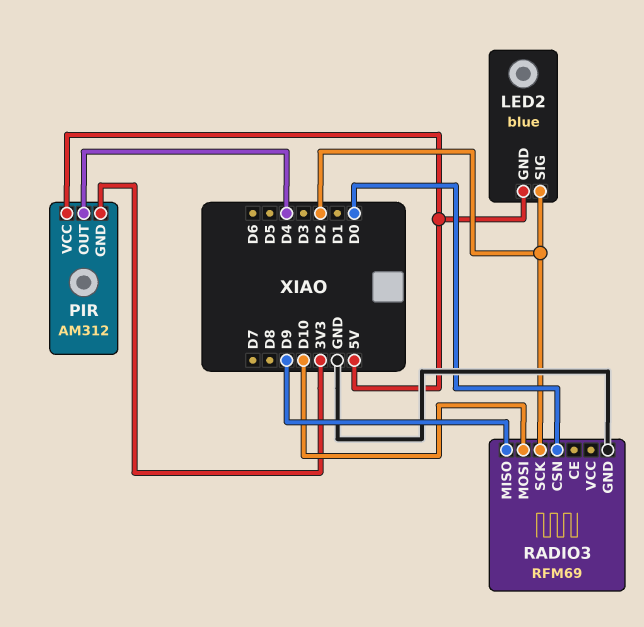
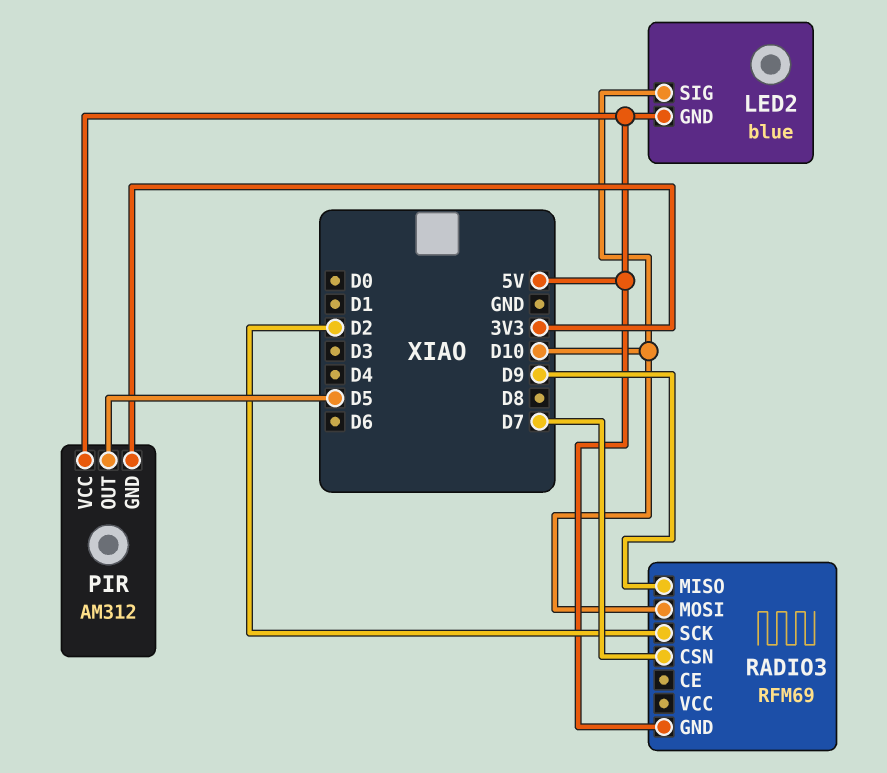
LED2 pin SIG: D2 -> D10
PIR pin OUT: D4 -> D5
RADIO3 pin CSN: D0 -> D7
RADIO3 pin GND: GND -> 5V

